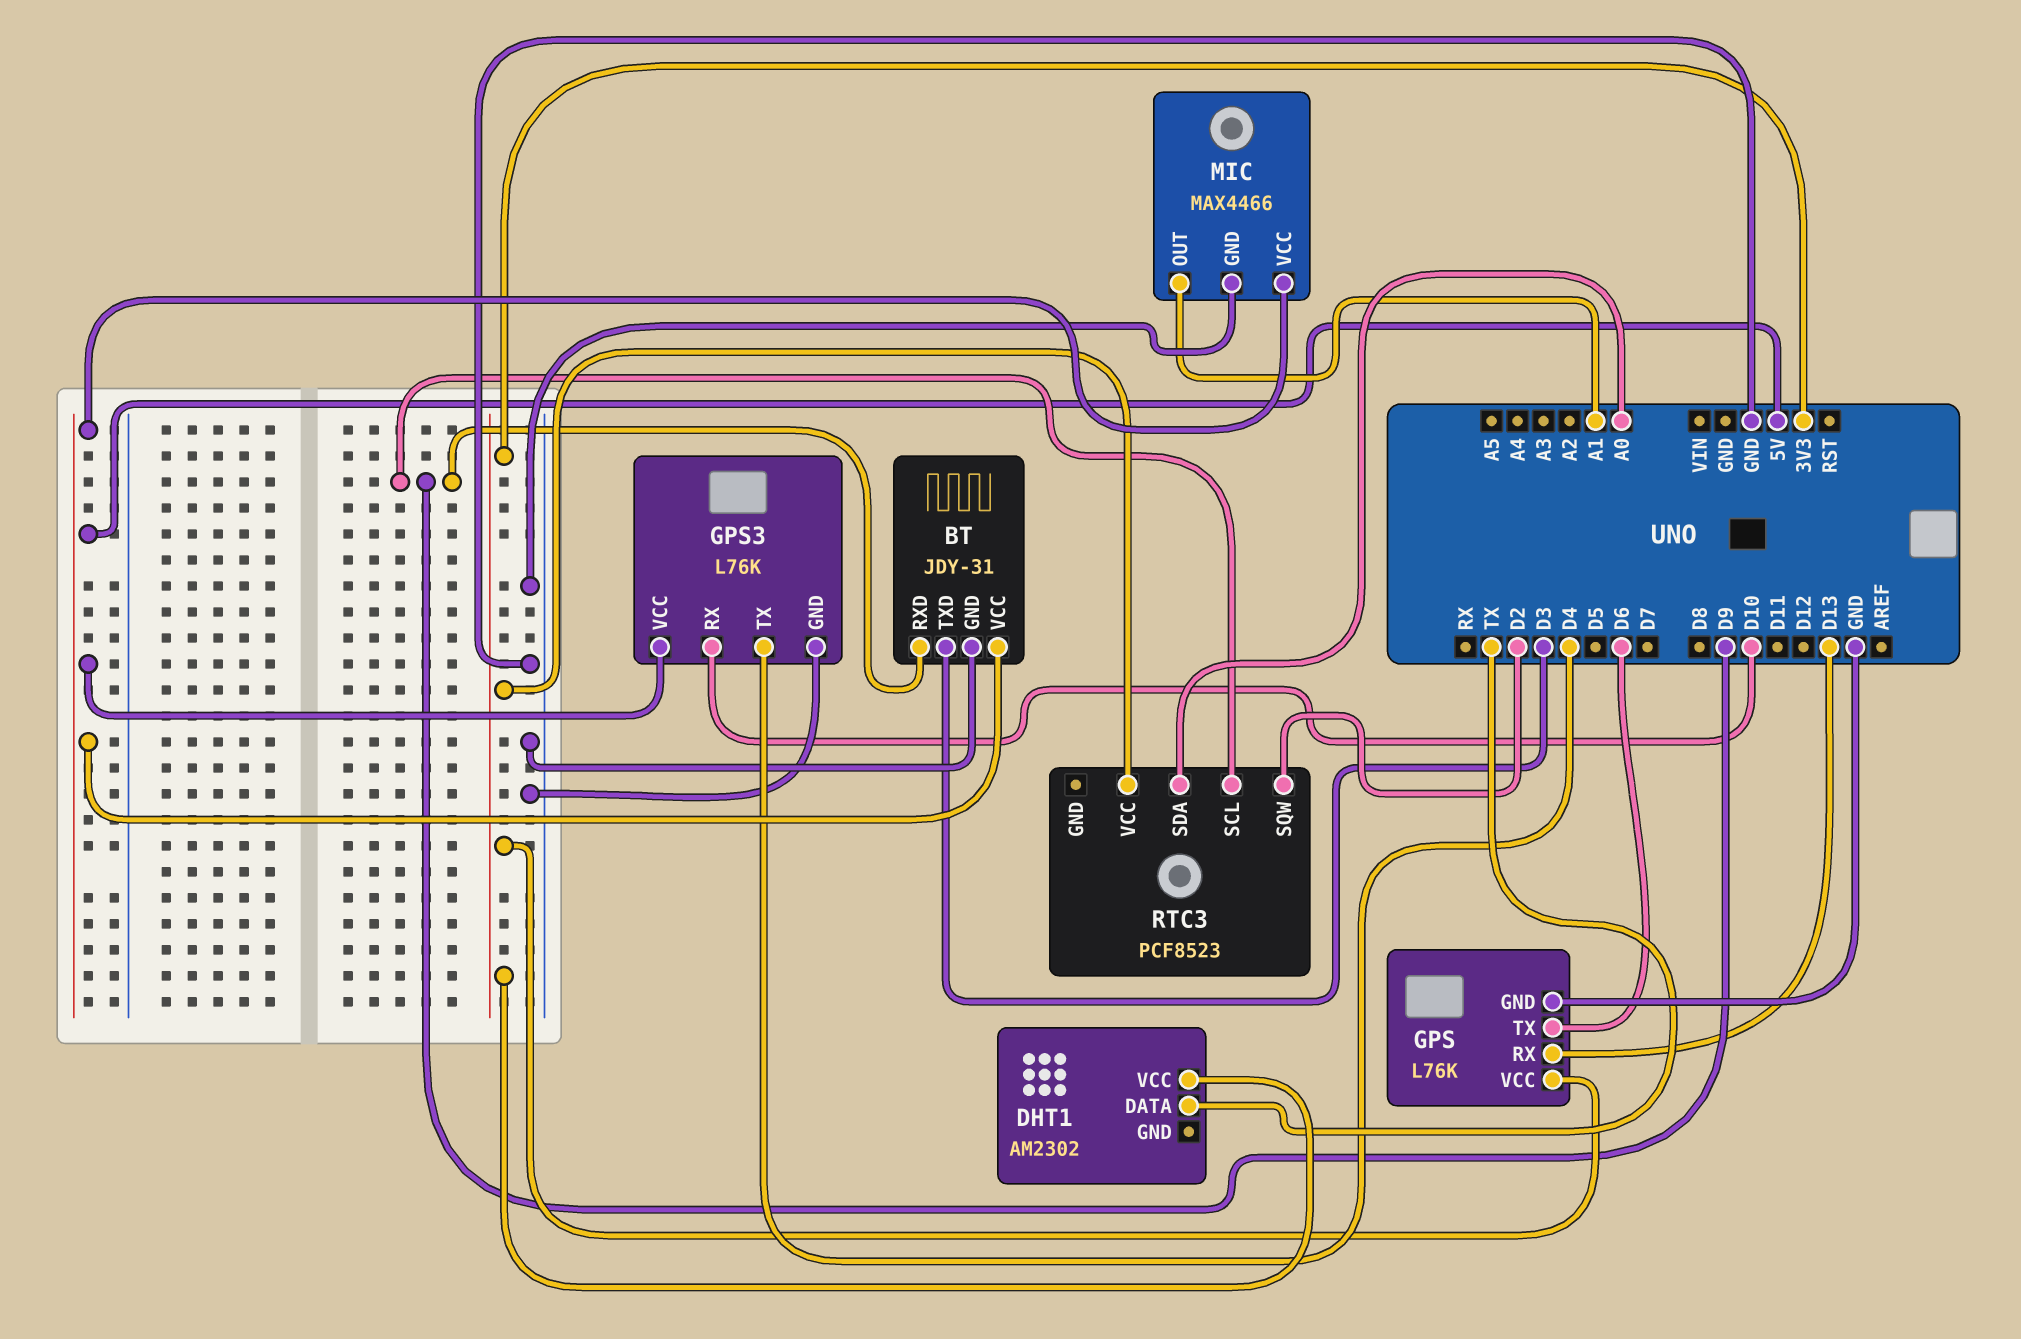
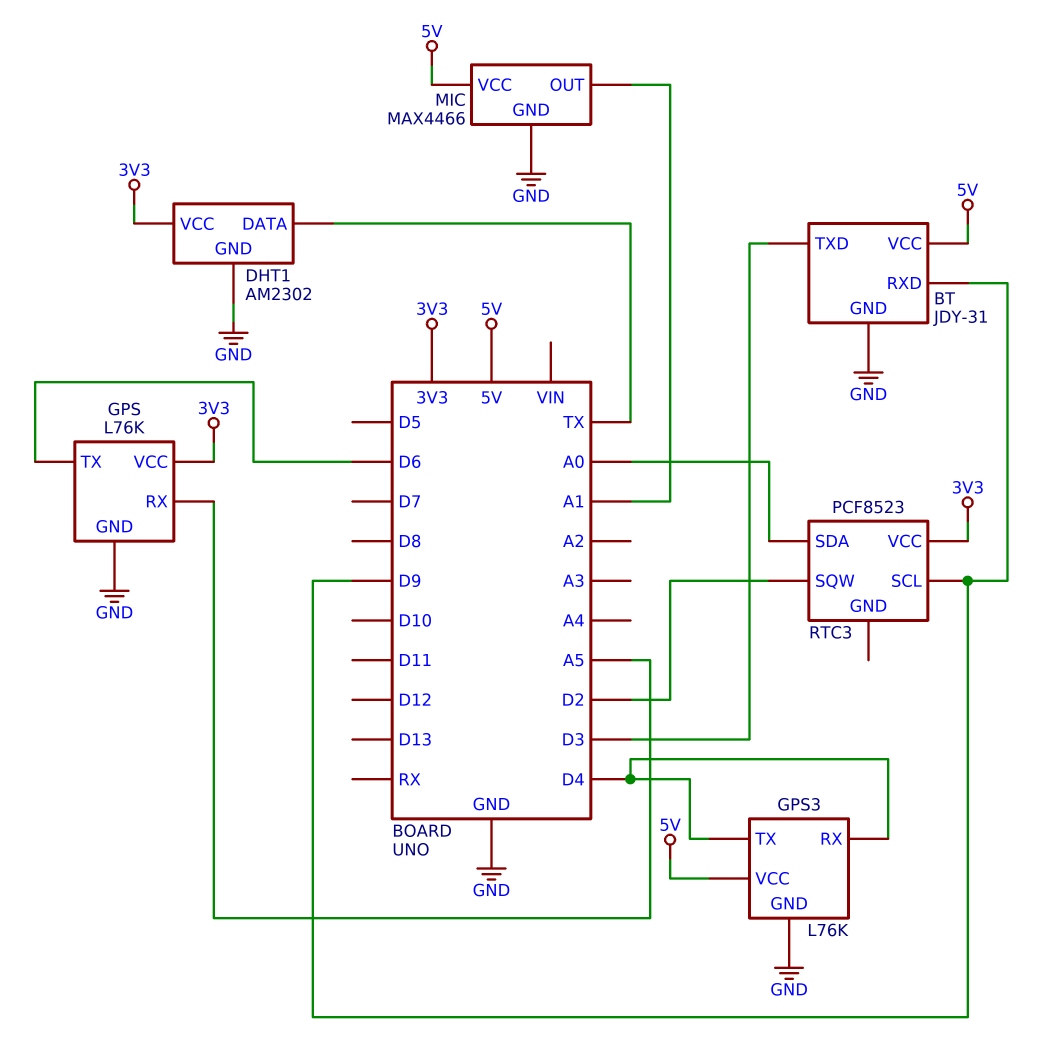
DHT1 pin GND: none -> GND
GPS pin RX: D13 -> A5
GPS3 pin RX: D10 -> D4

